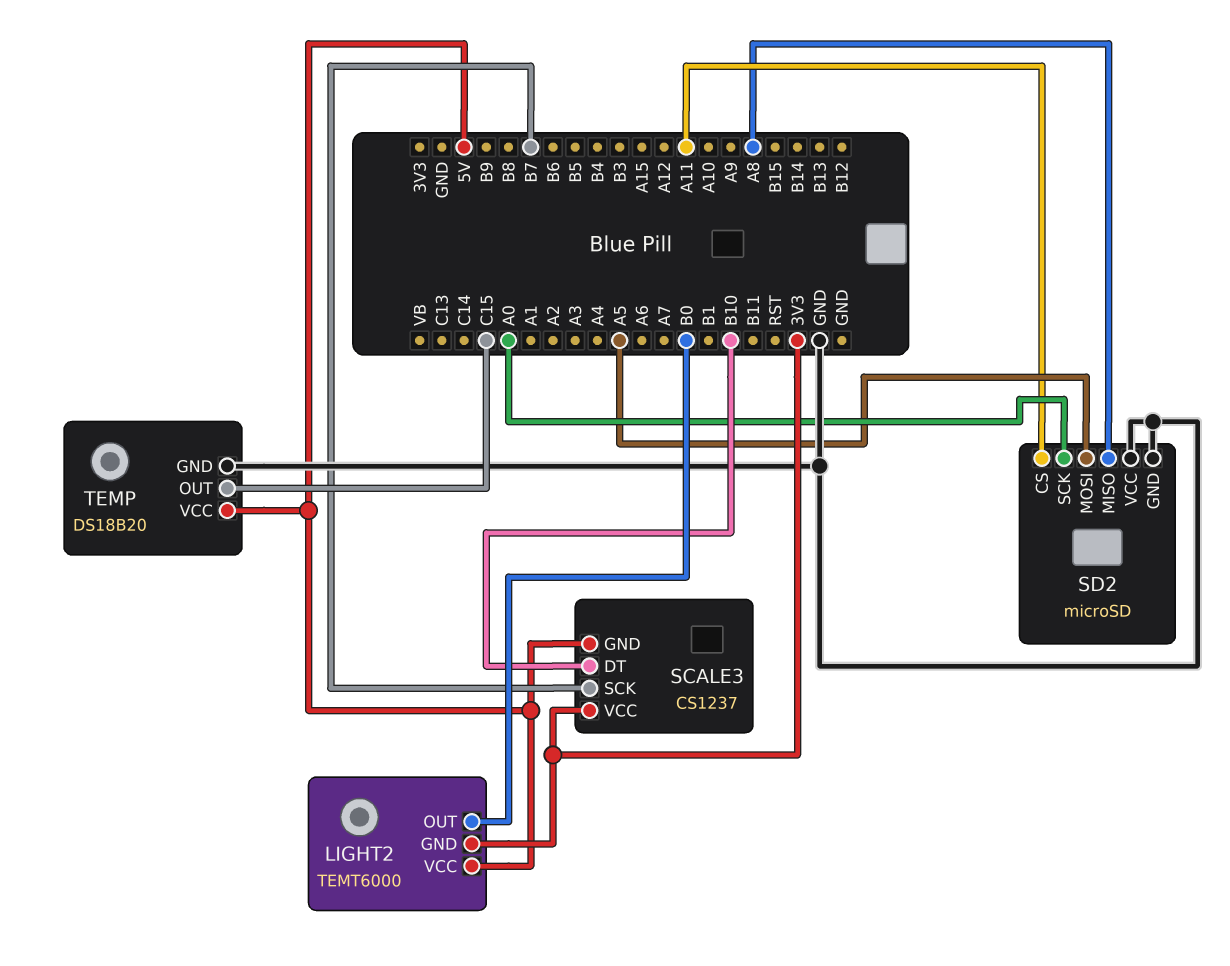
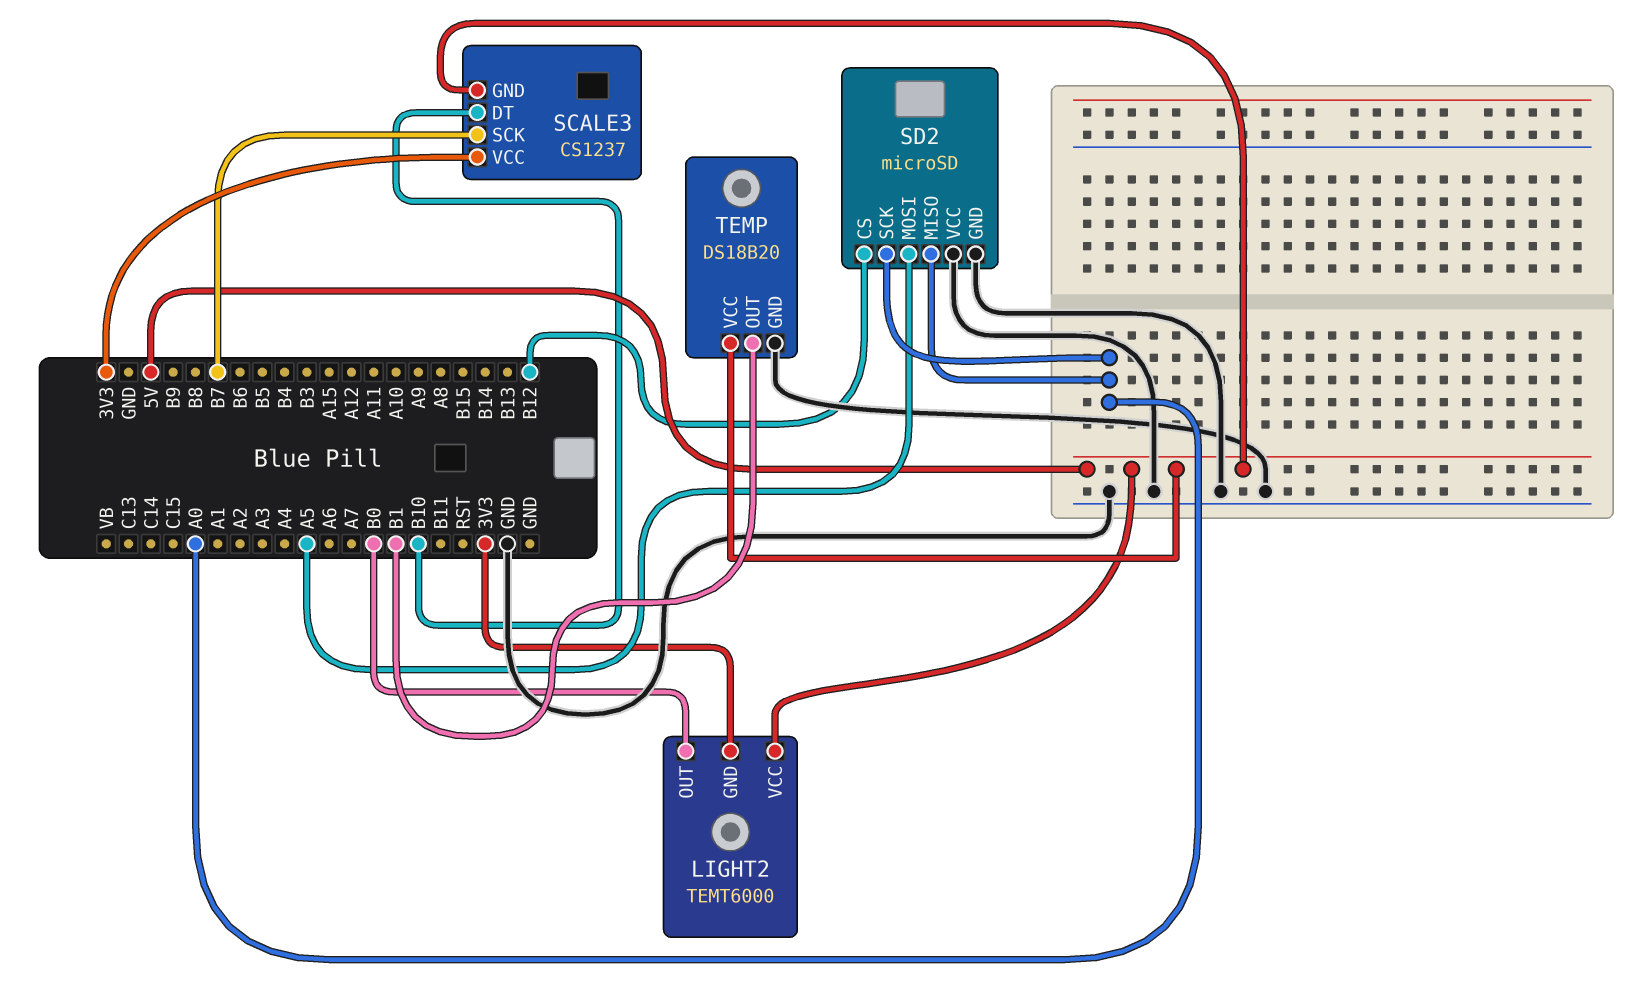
SD2 pin CS: A11 -> B12
SD2 pin MISO: A8 -> A0
TEMP pin OUT: C15 -> B1

